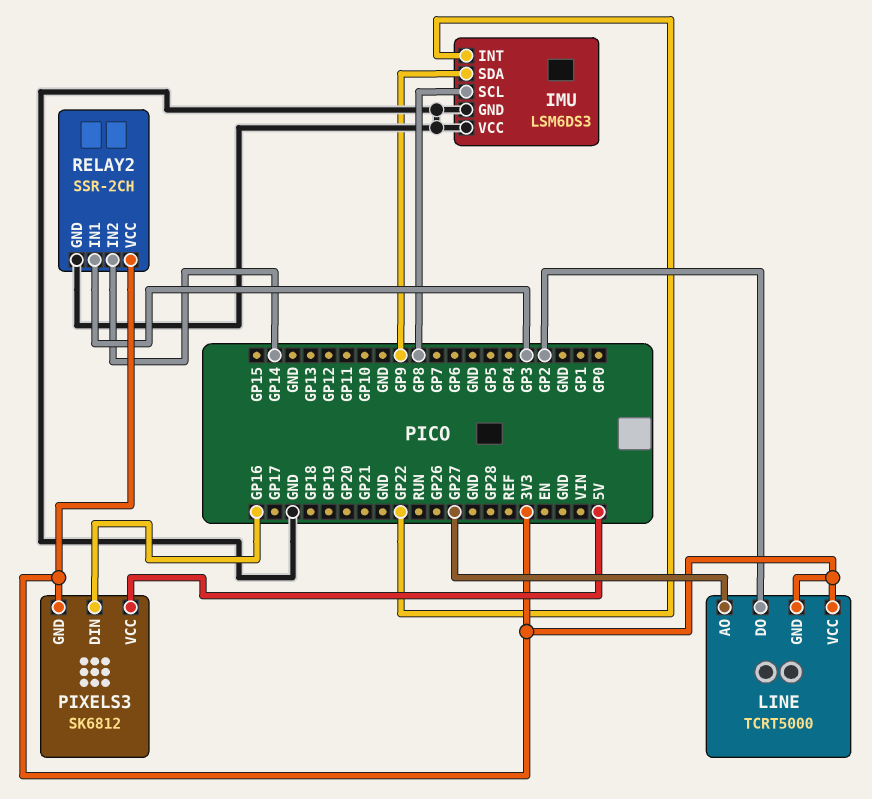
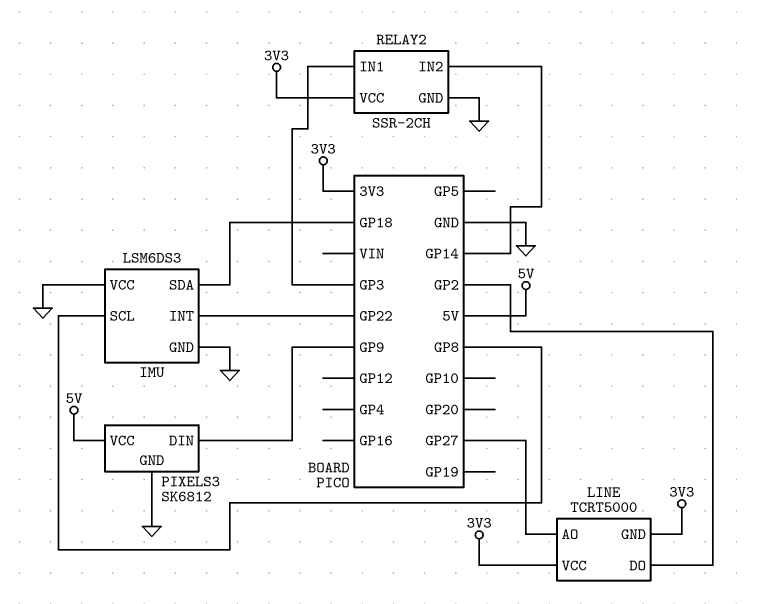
IMU pin SDA: GP9 -> GP18
PIXELS3 pin DIN: GP16 -> GP9
PIXELS3 pin GND: 3V3 -> GND

